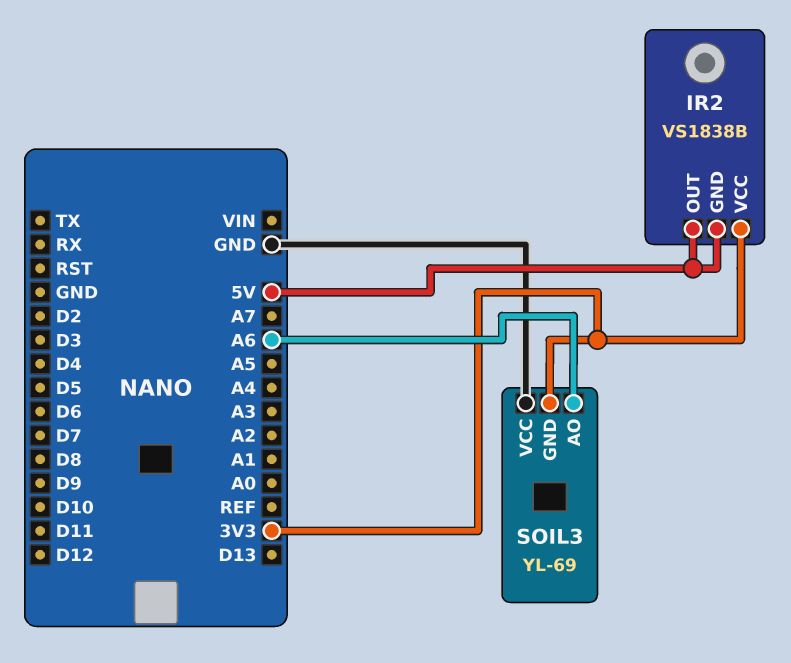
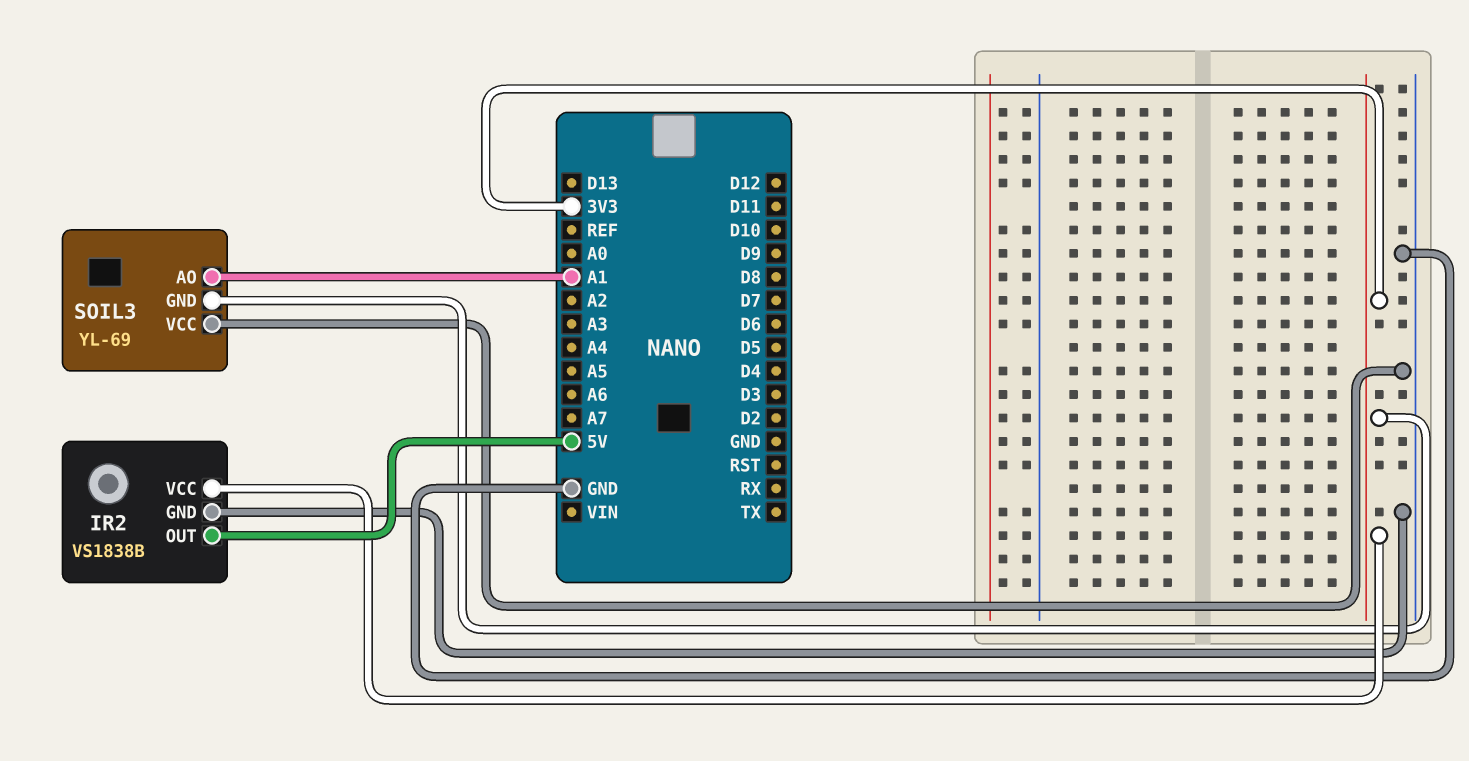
IR2 pin GND: 5V -> GND
SOIL3 pin AO: A6 -> A1

